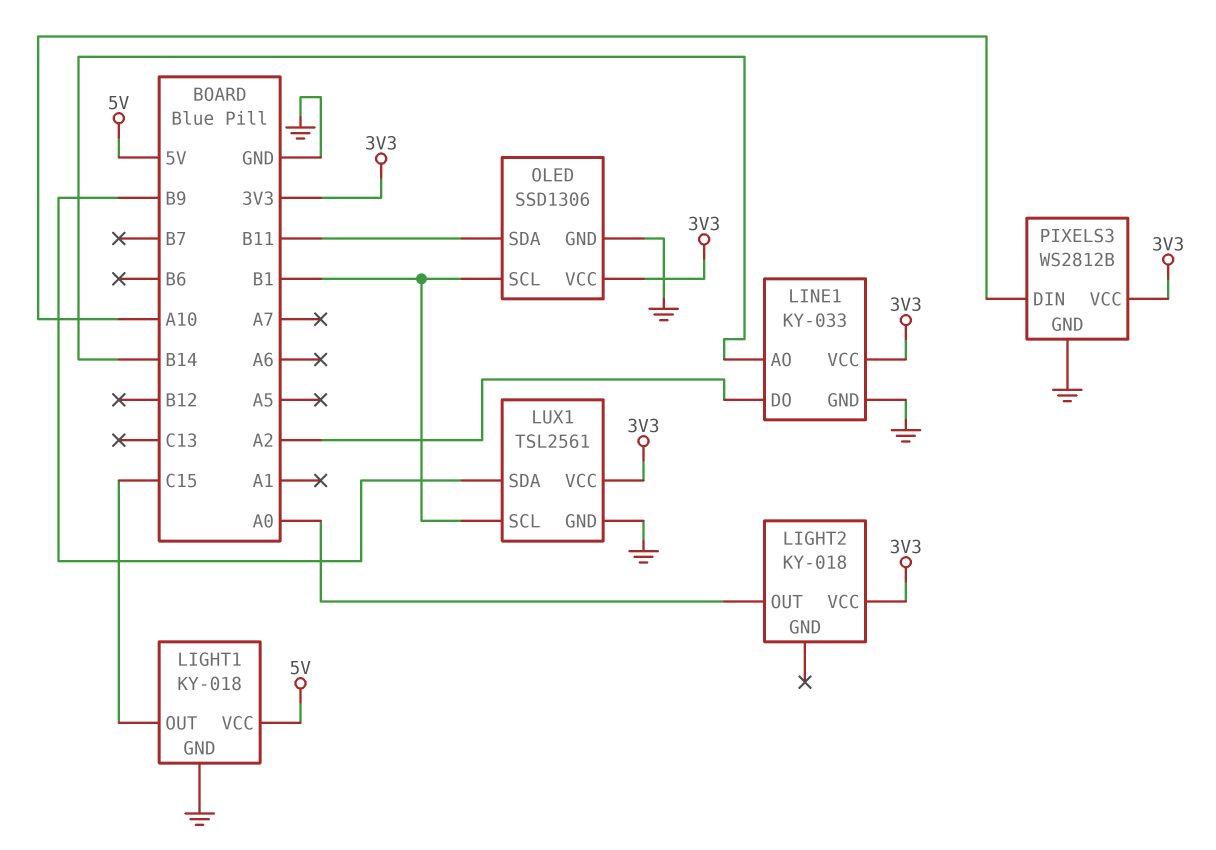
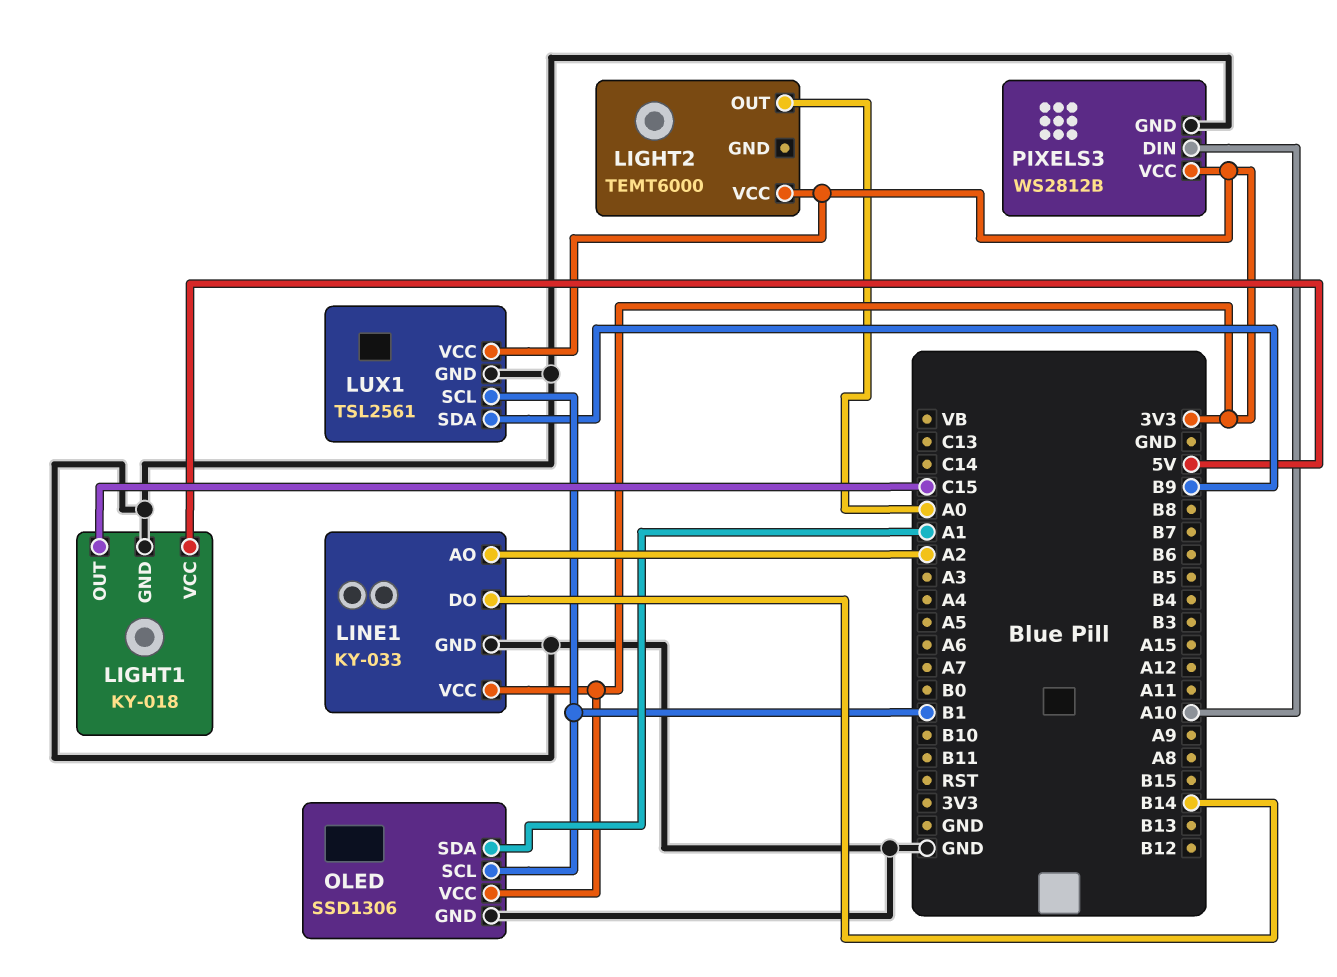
LIGHT2: KY-018 -> TEMT6000
LINE1 pin AO: B14 -> A2
LINE1 pin DO: A2 -> B14
OLED pin SDA: B11 -> A1

